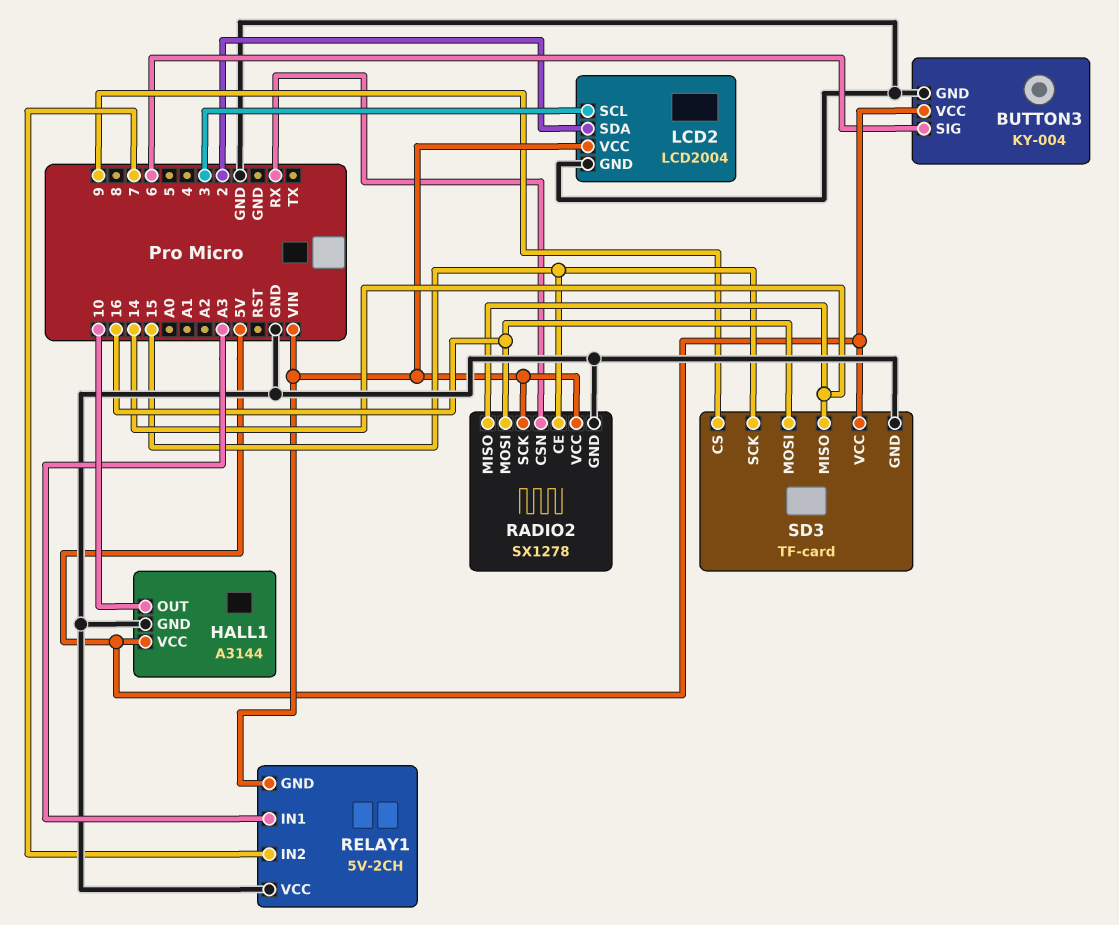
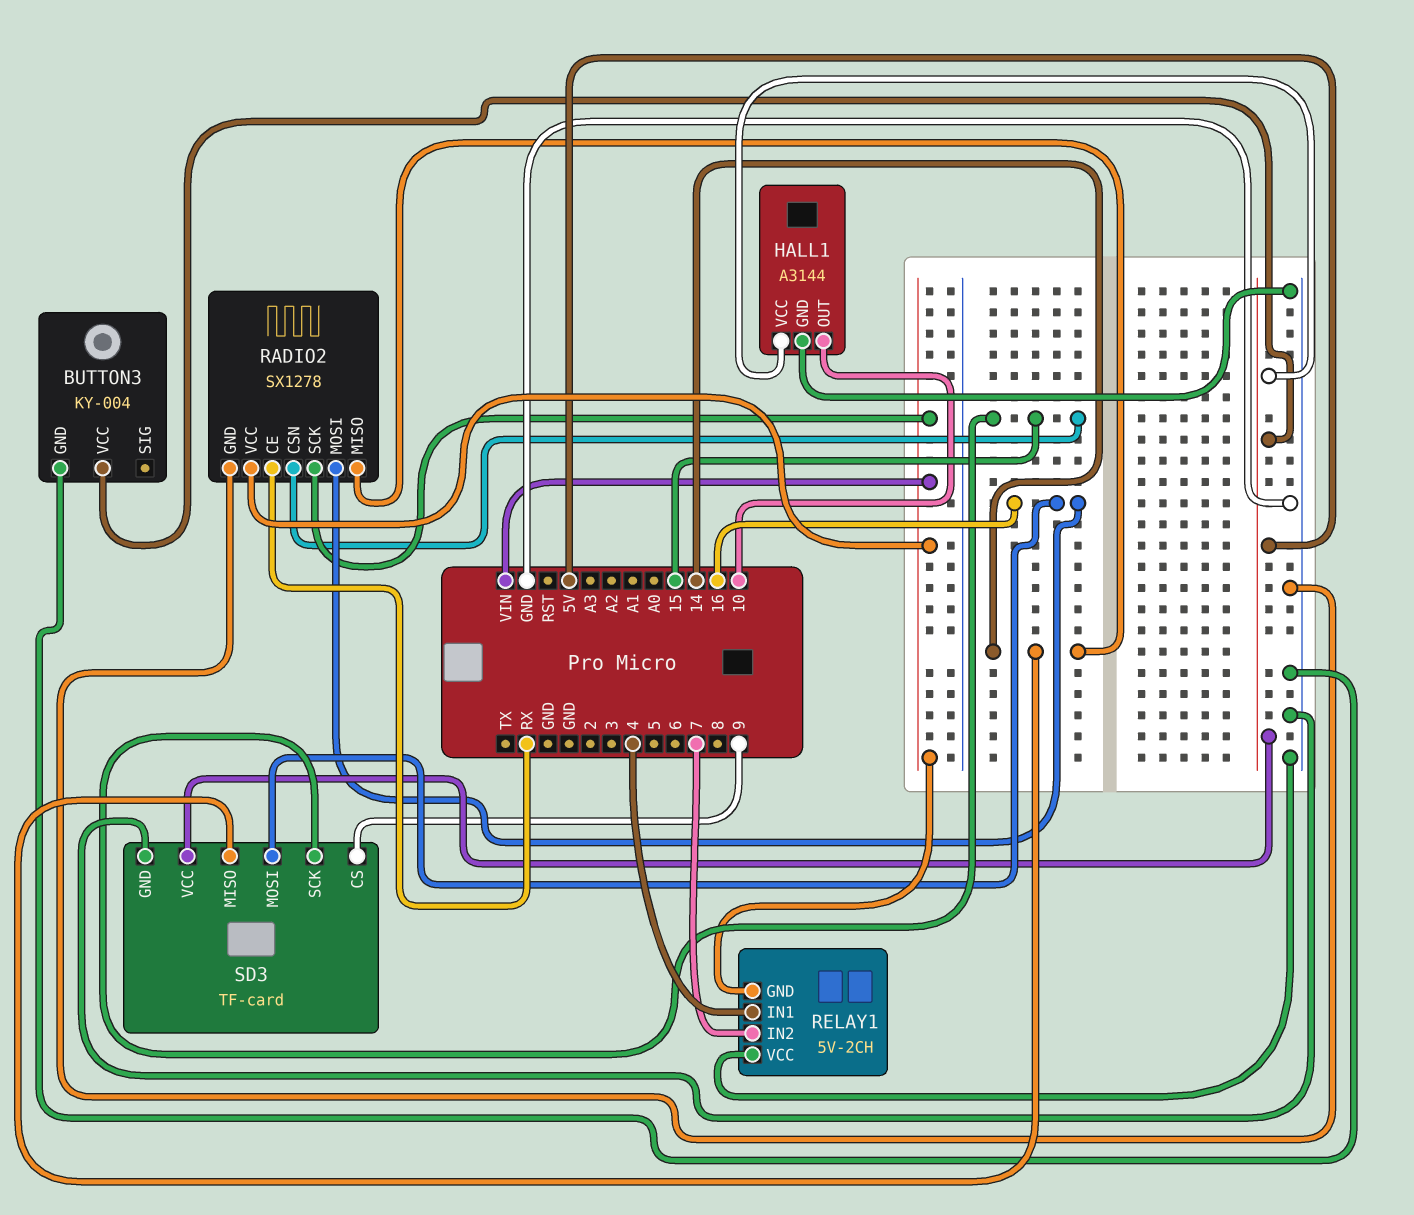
BUTTON3 pin SIG: 6 -> none
LCD2: LCD2004 -> none
LCD2 pin GND: GND -> none
LCD2 pin SCL: 3 -> none
LCD2 pin SDA: 2 -> none
LCD2 pin VCC: VIN -> none
RADIO2 pin CE: 15 -> RX
RADIO2 pin CSN: RX -> 15
RELAY1 pin IN1: A3 -> 4

